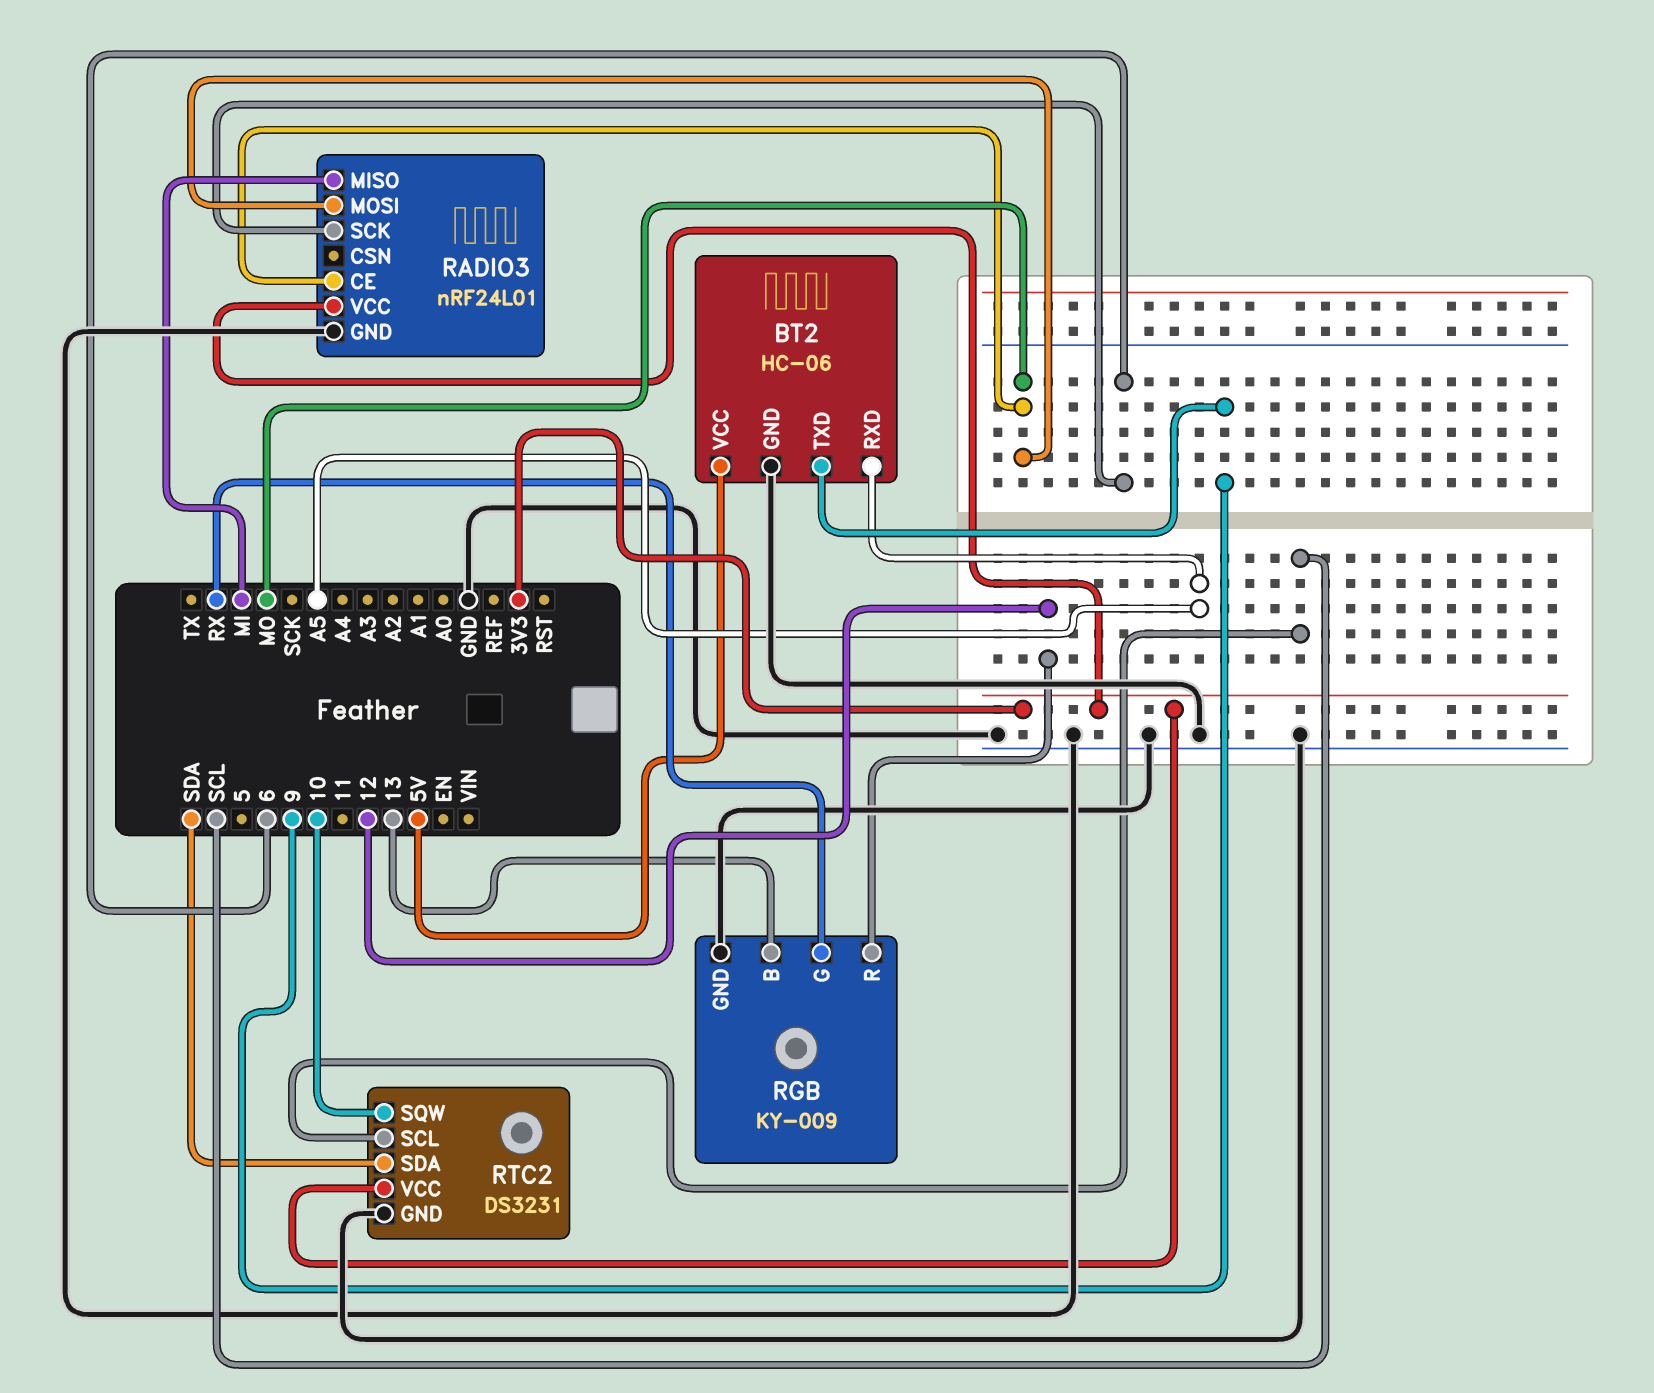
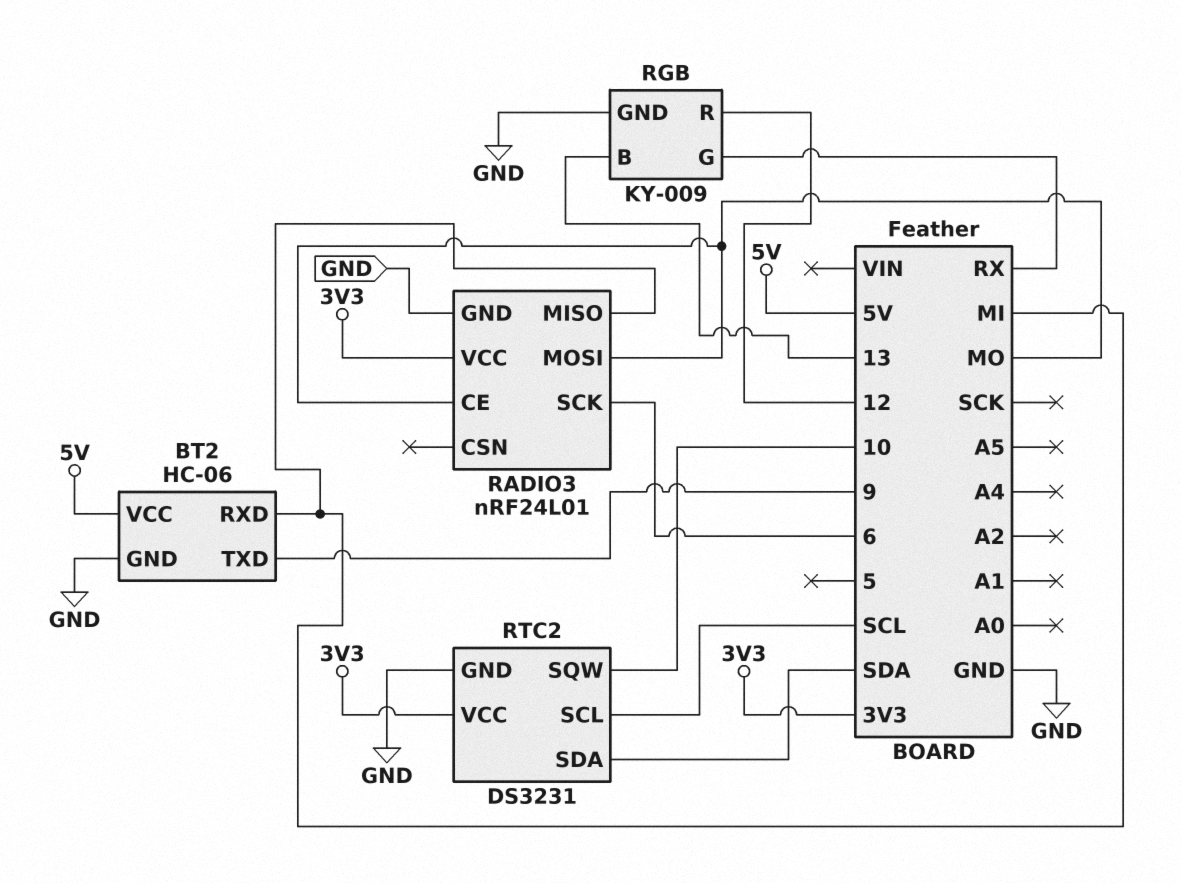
BT2 pin RXD: A5 -> MI

